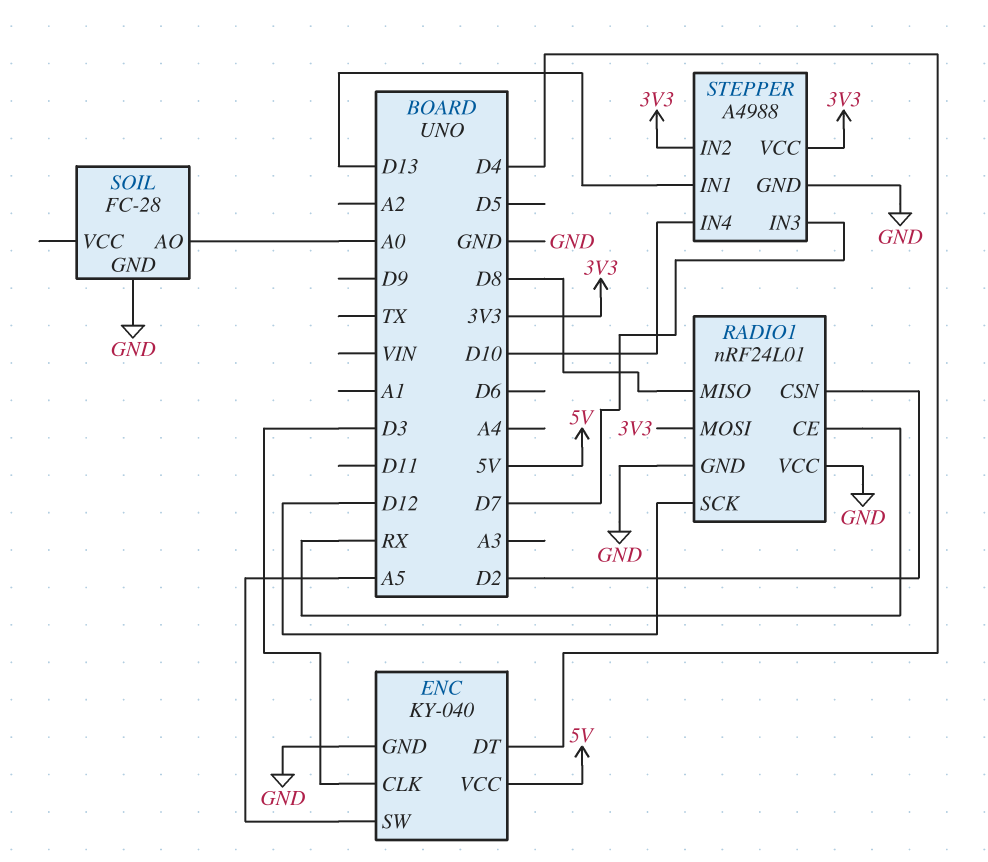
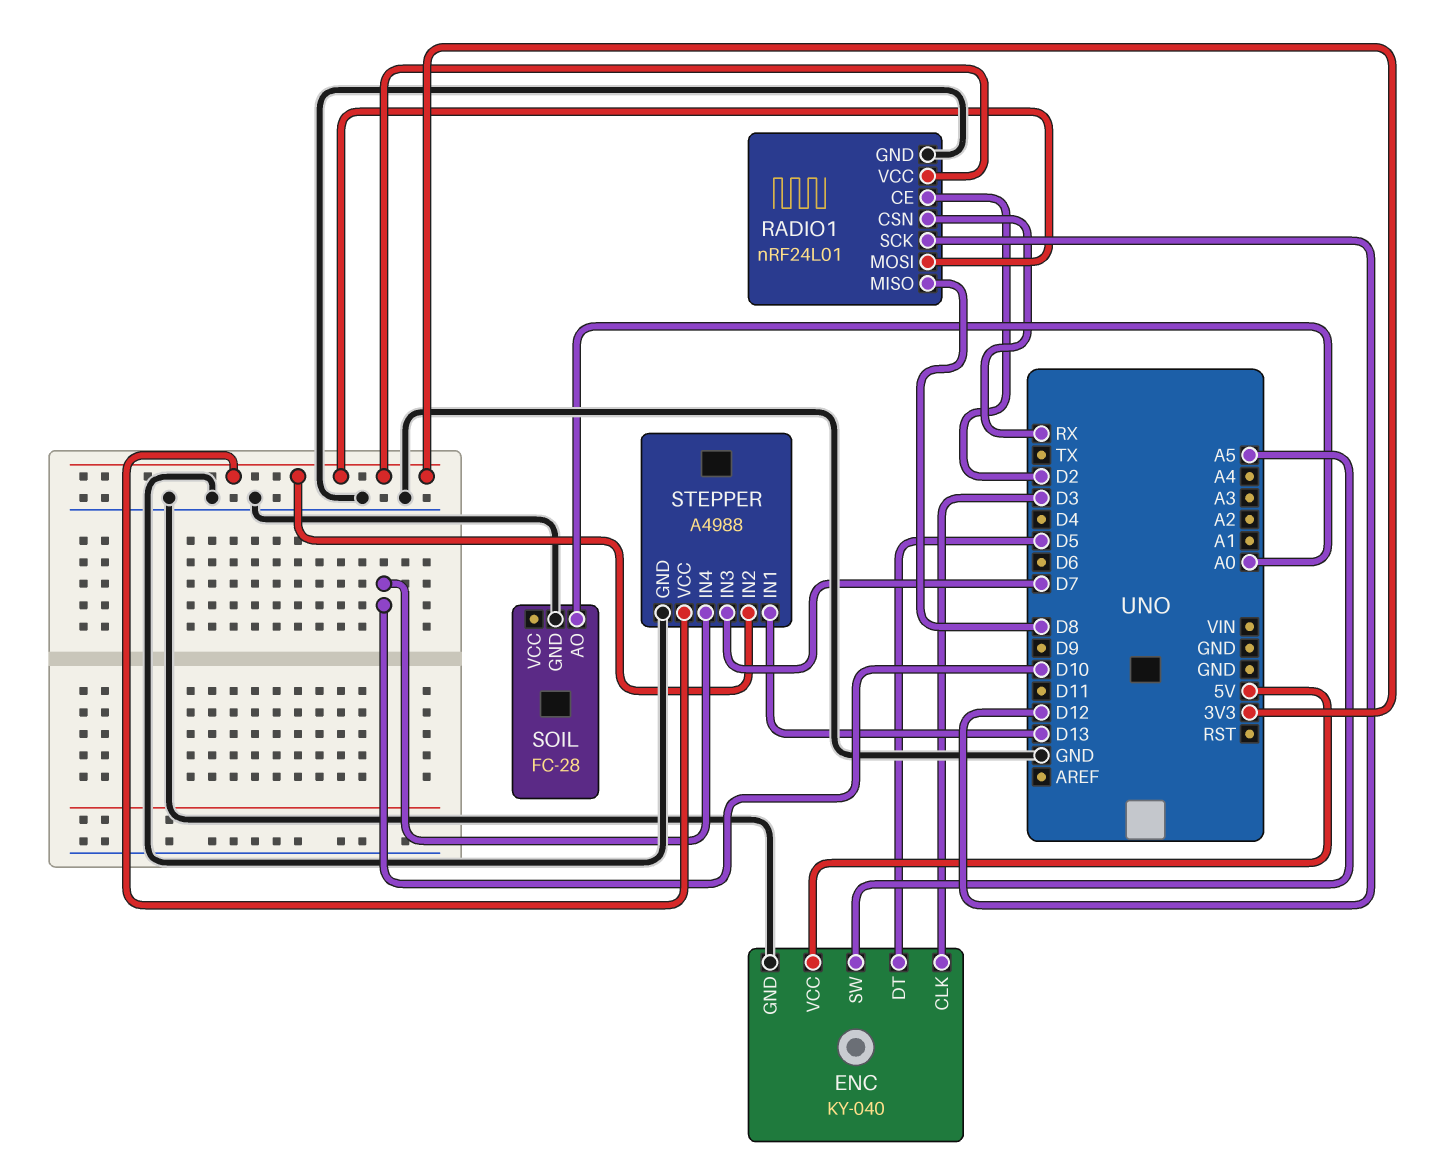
ENC pin DT: D4 -> D5
RADIO1 pin CE: RX -> D2
RADIO1 pin CSN: D2 -> RX
RADIO1 pin VCC: GND -> 3V3

